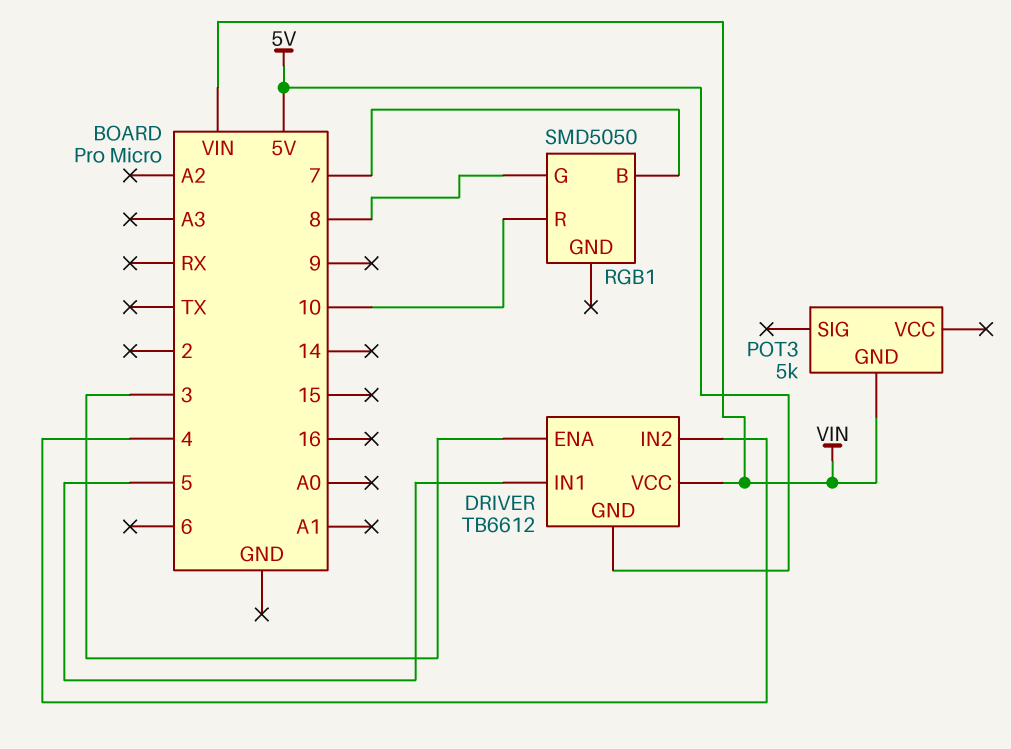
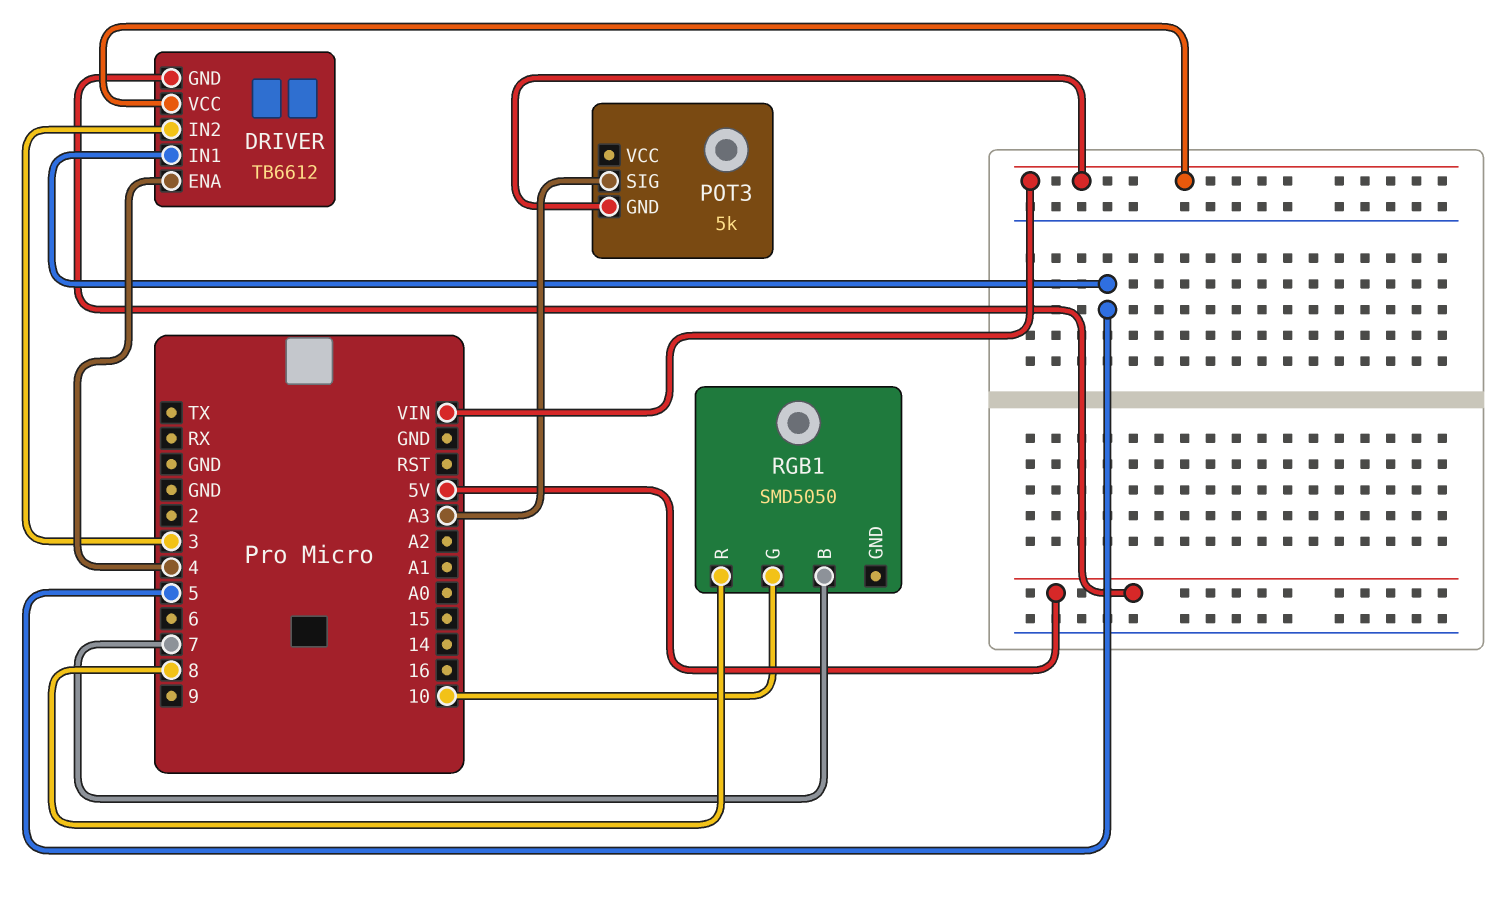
DRIVER pin ENA: 3 -> 4
DRIVER pin IN2: 4 -> 3
POT3 pin SIG: none -> A3
RGB1 pin G: 8 -> 10
RGB1 pin R: 10 -> 8

